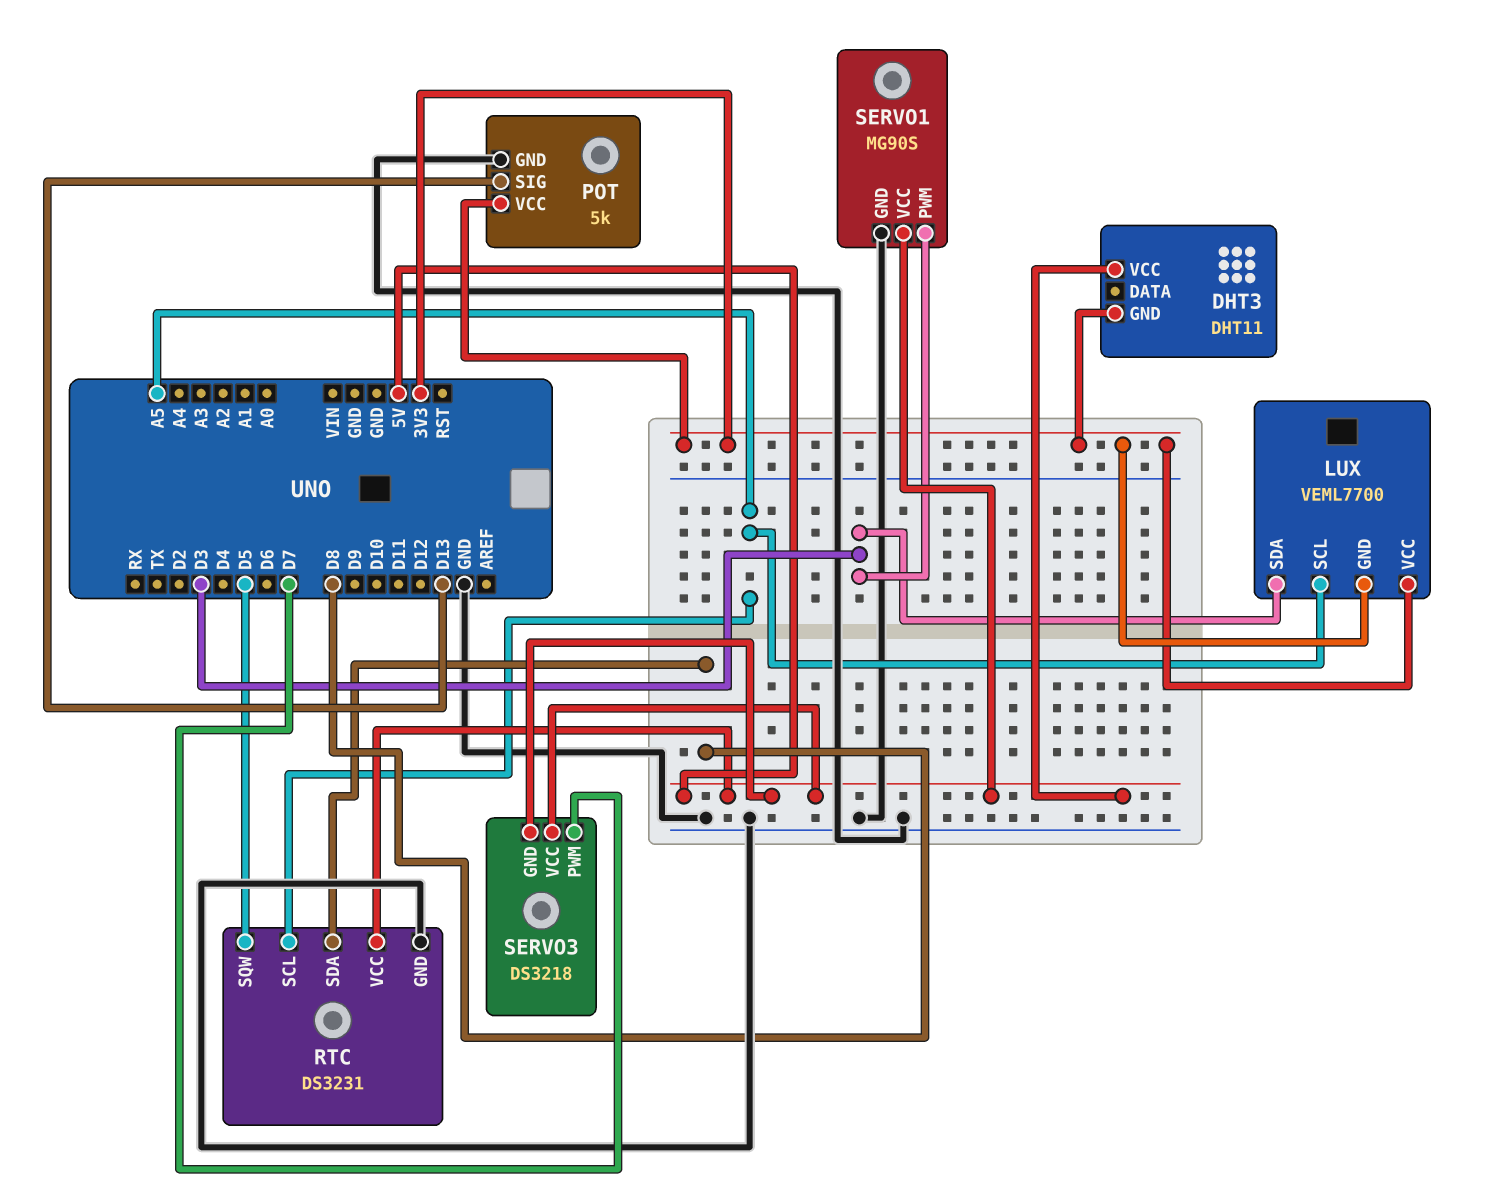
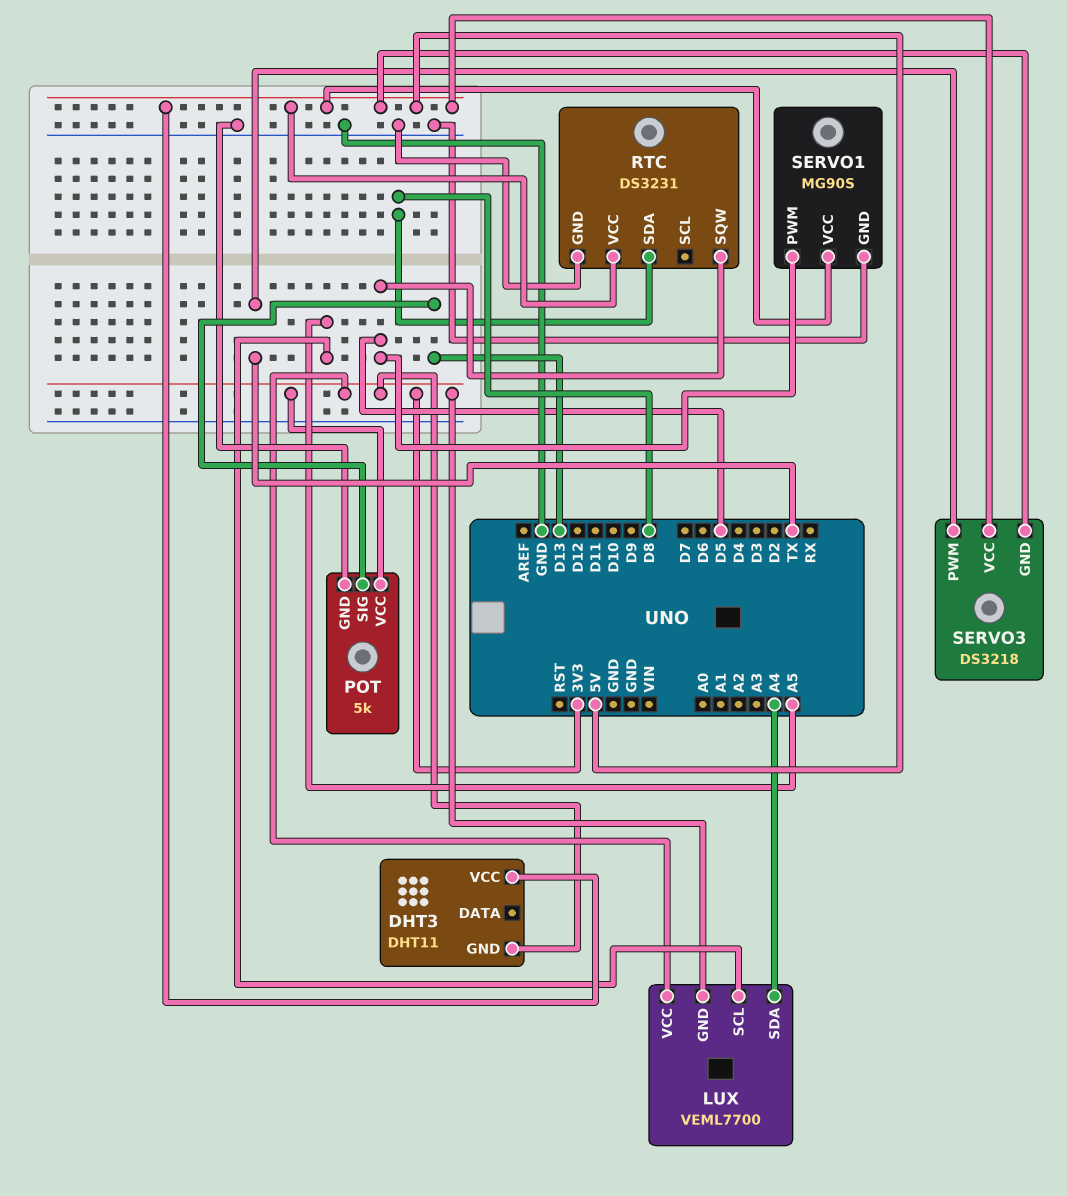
LUX pin SDA: D3 -> A4
RTC pin SCL: A5 -> none
SERVO1 pin PWM: D3 -> D5
SERVO3 pin PWM: D7 -> TX

